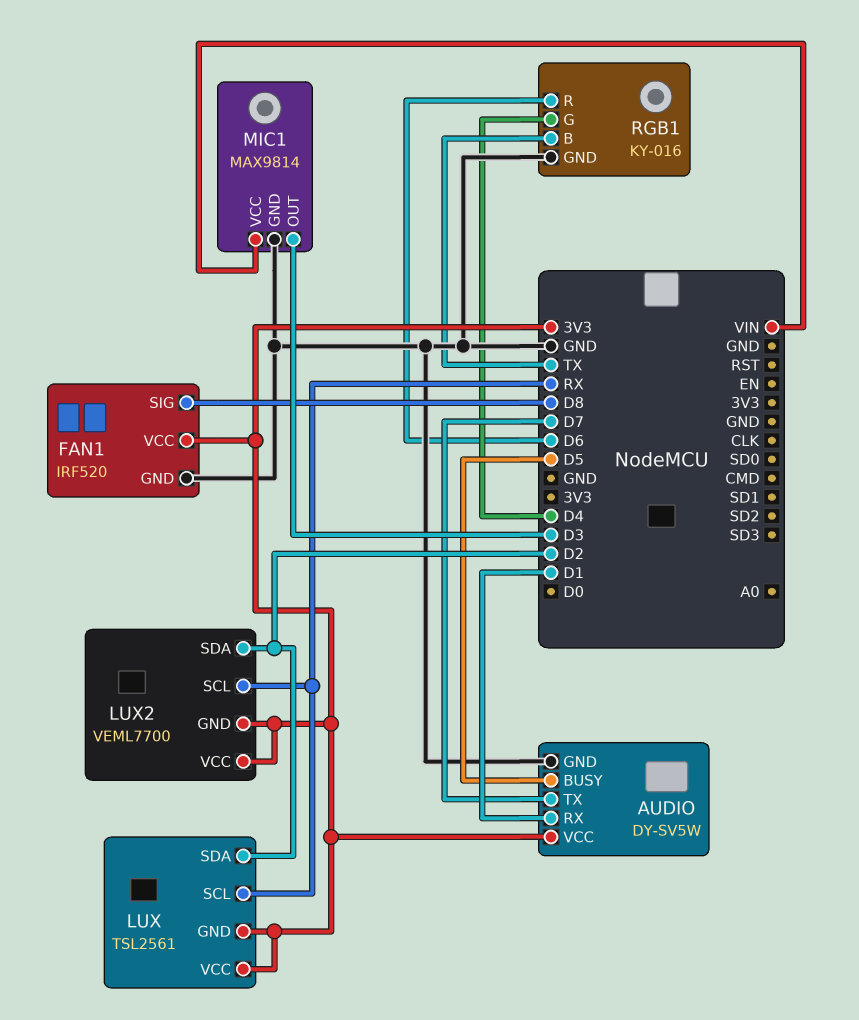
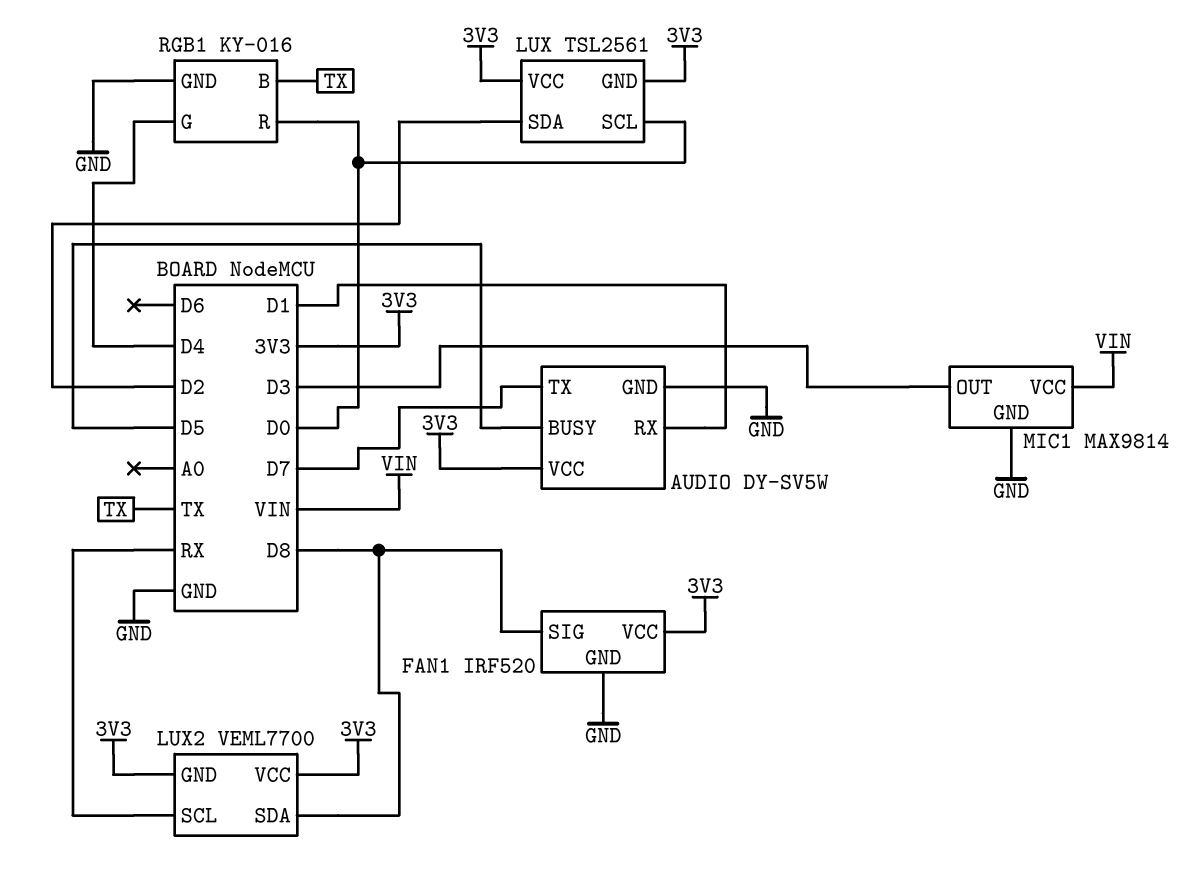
LUX pin SCL: RX -> D0
LUX2 pin SDA: D2 -> D8
RGB1 pin R: D6 -> D0

